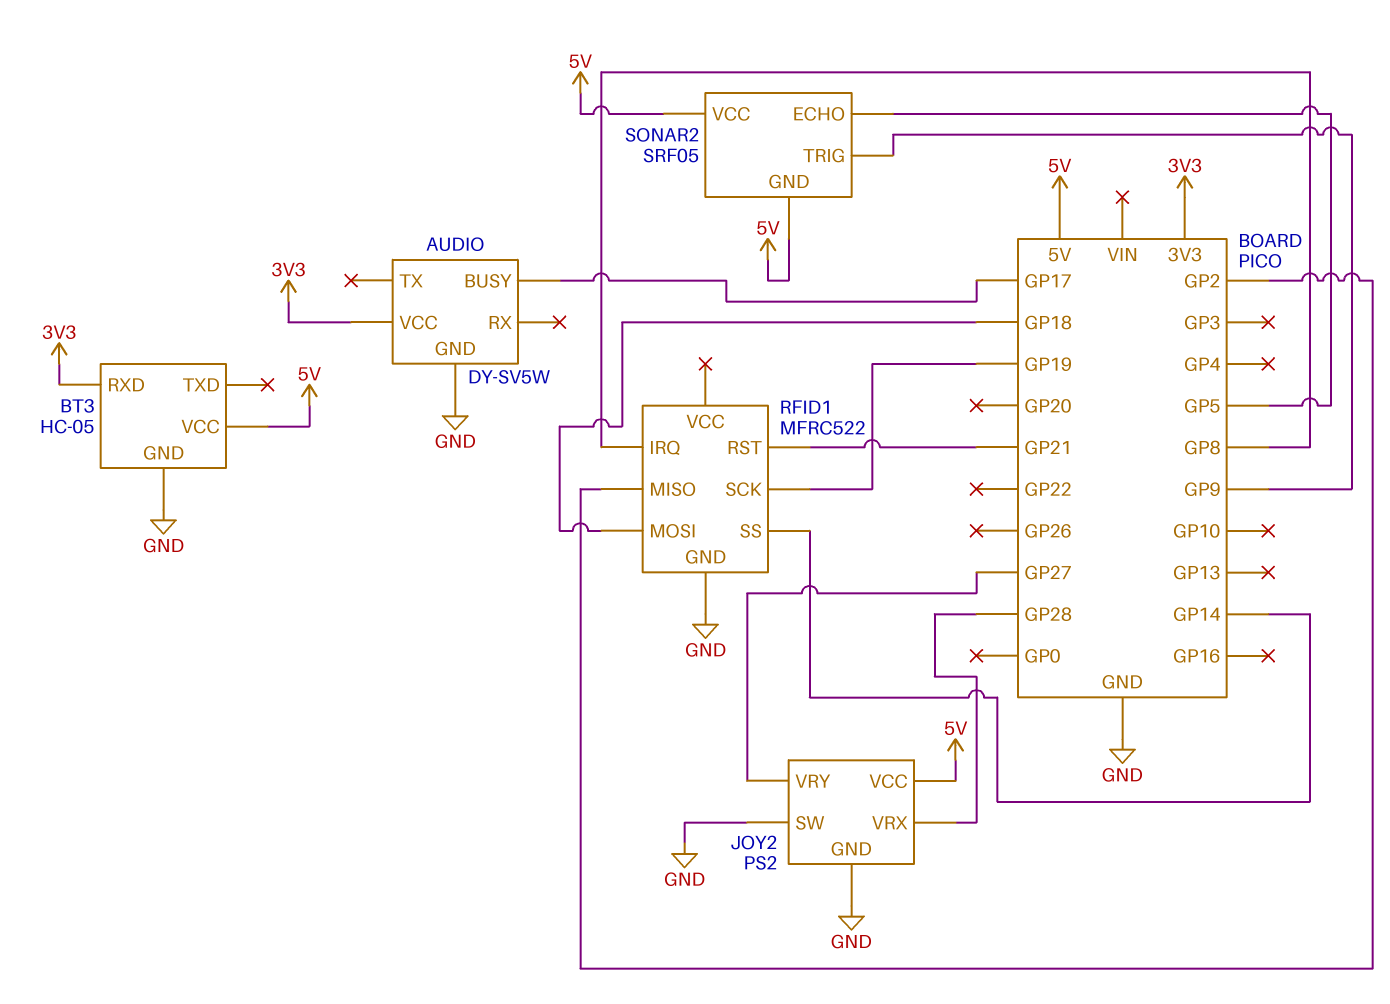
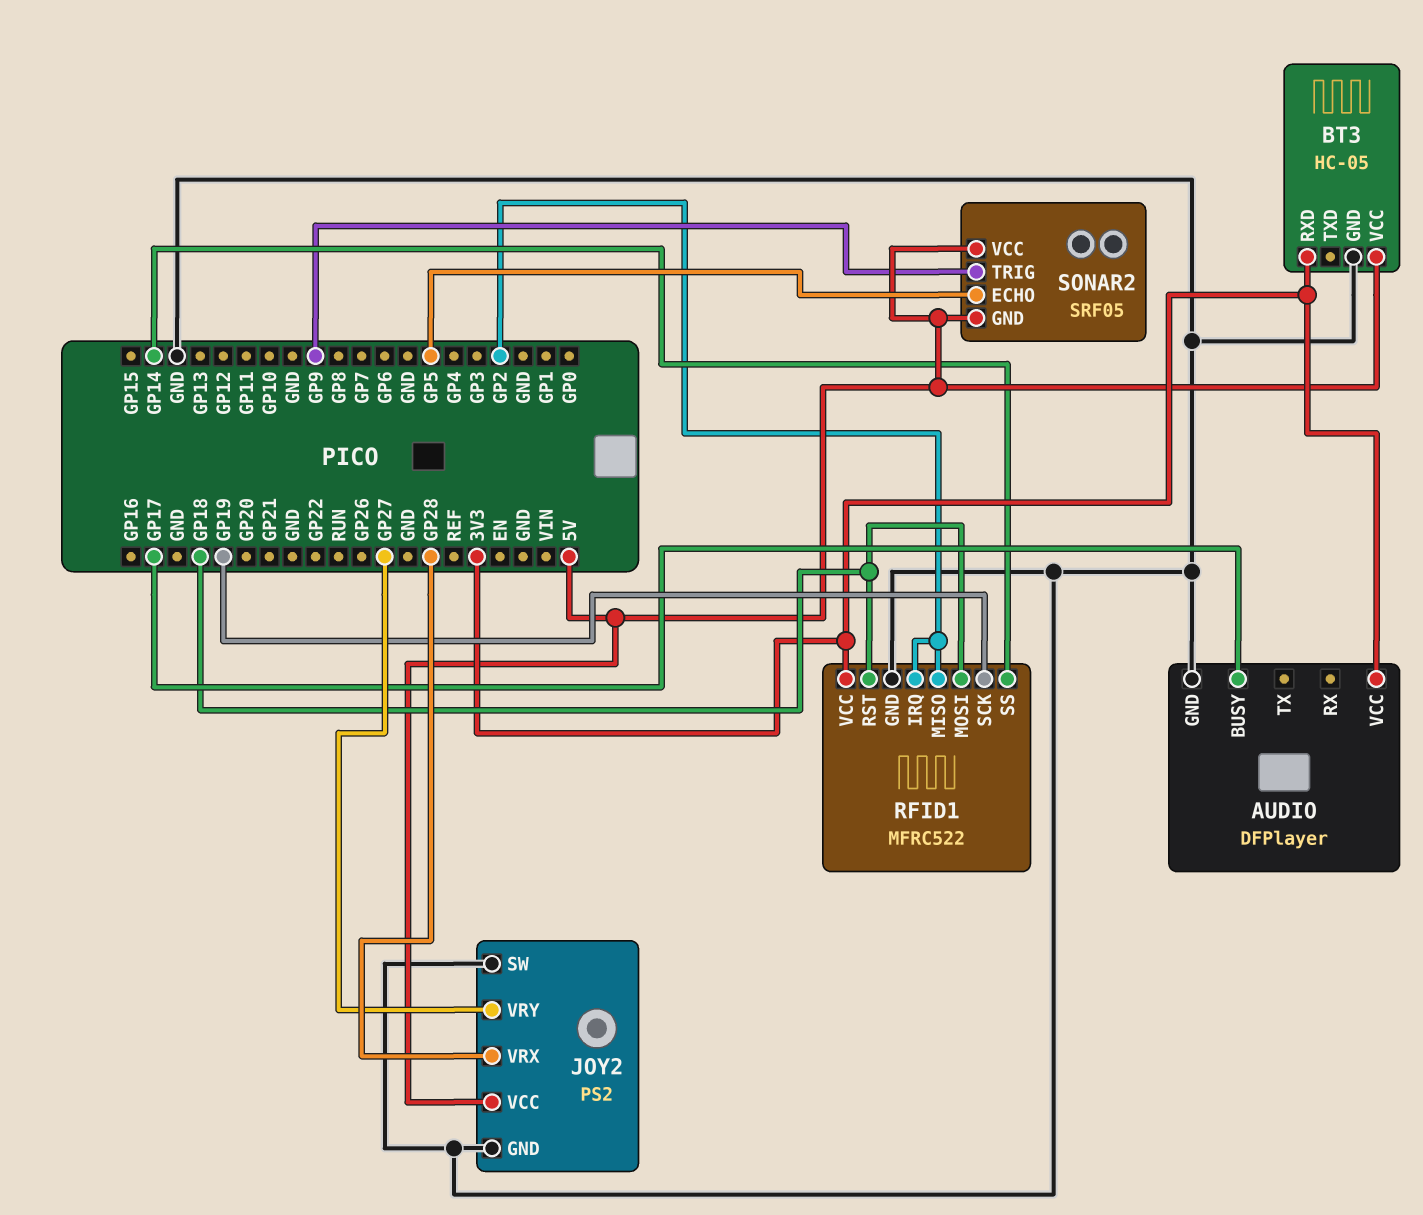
AUDIO: DY-SV5W -> DFPlayer
RFID1 pin IRQ: GP8 -> GP2
RFID1 pin RST: GP21 -> GP18
RFID1 pin VCC: none -> 3V3

